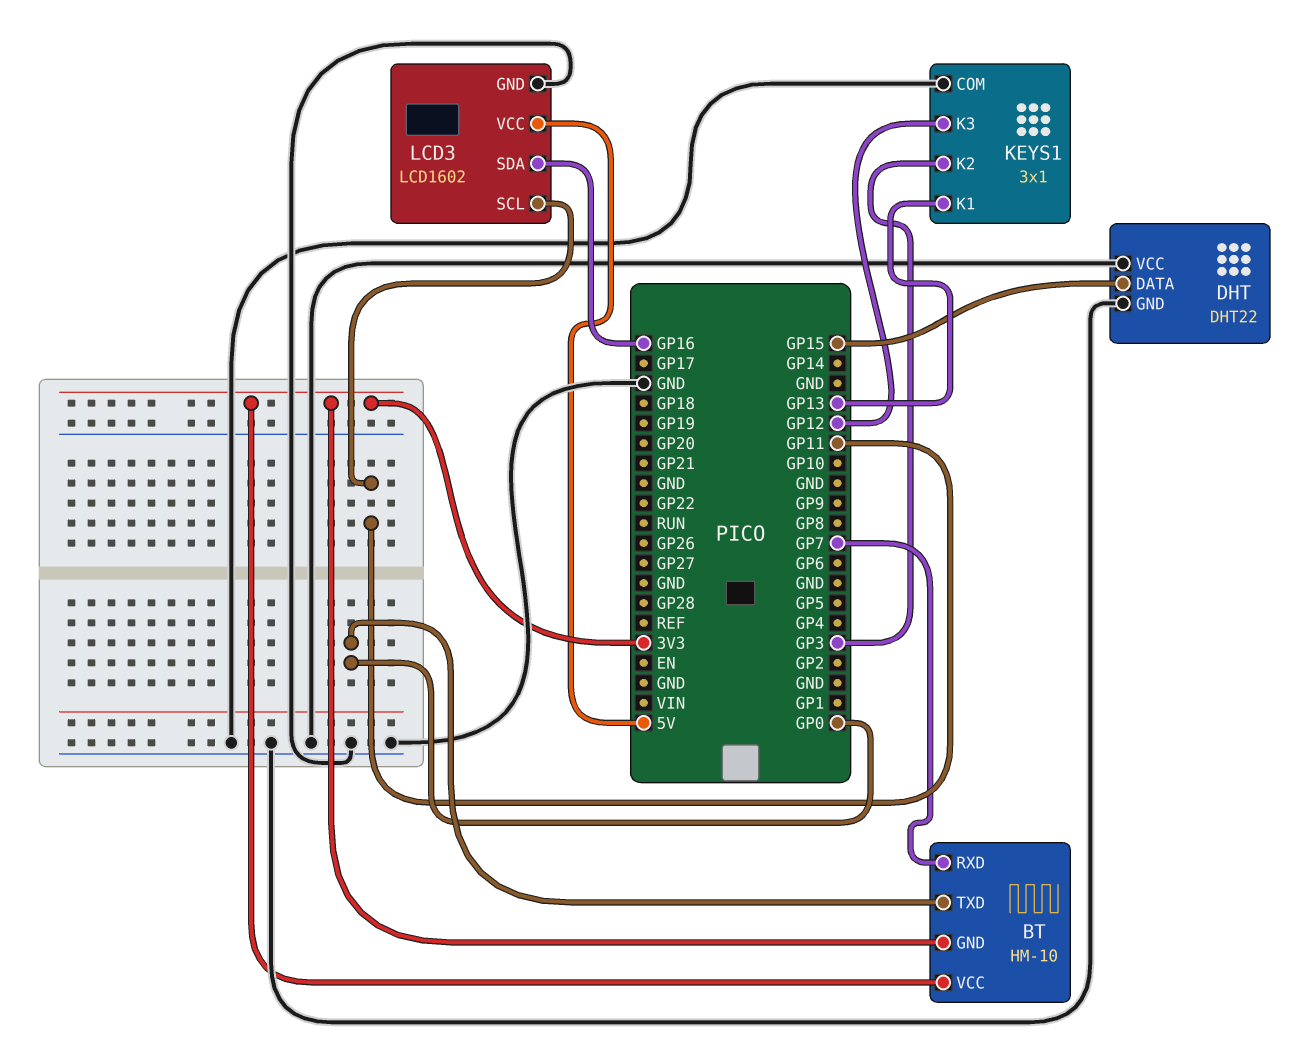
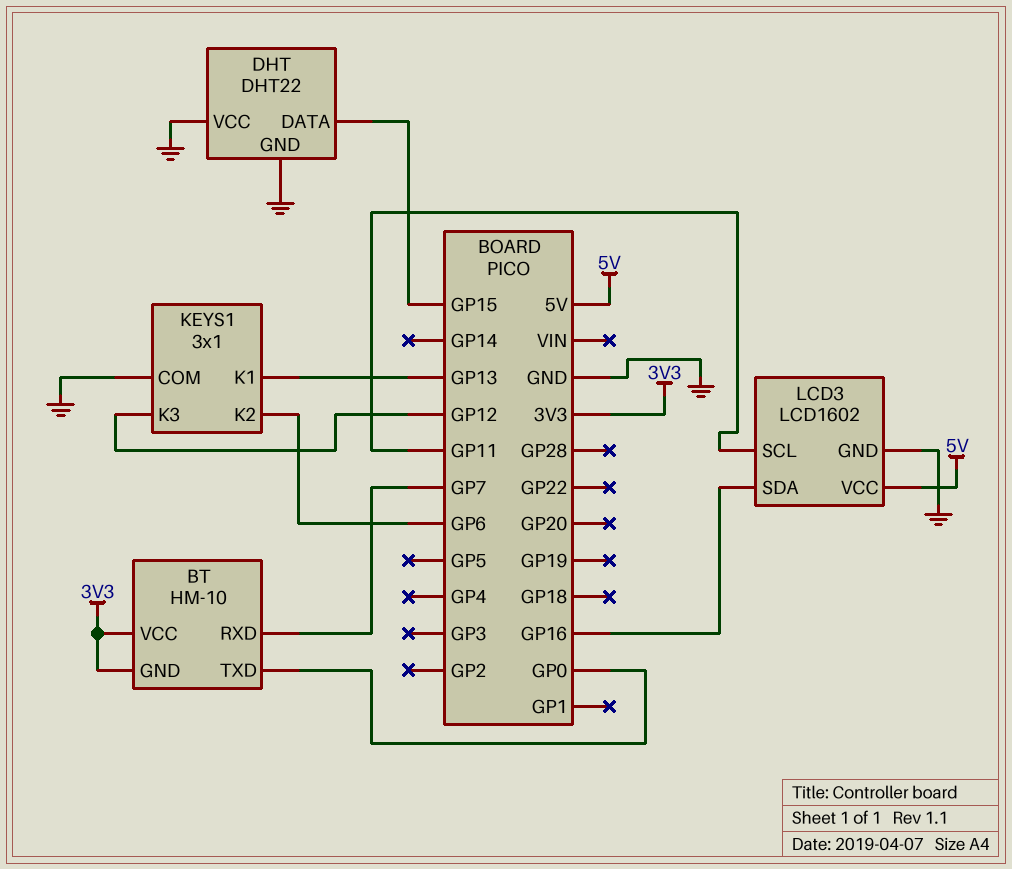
KEYS1 pin K2: GP3 -> GP6

